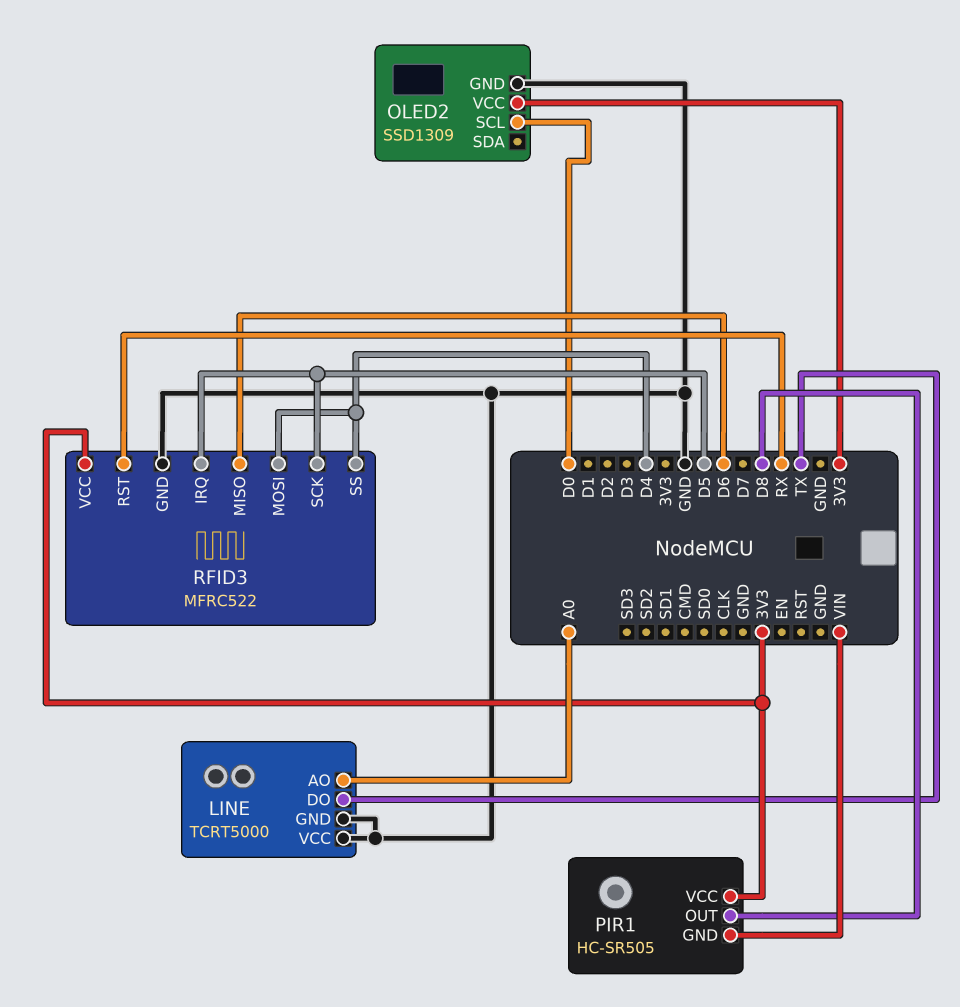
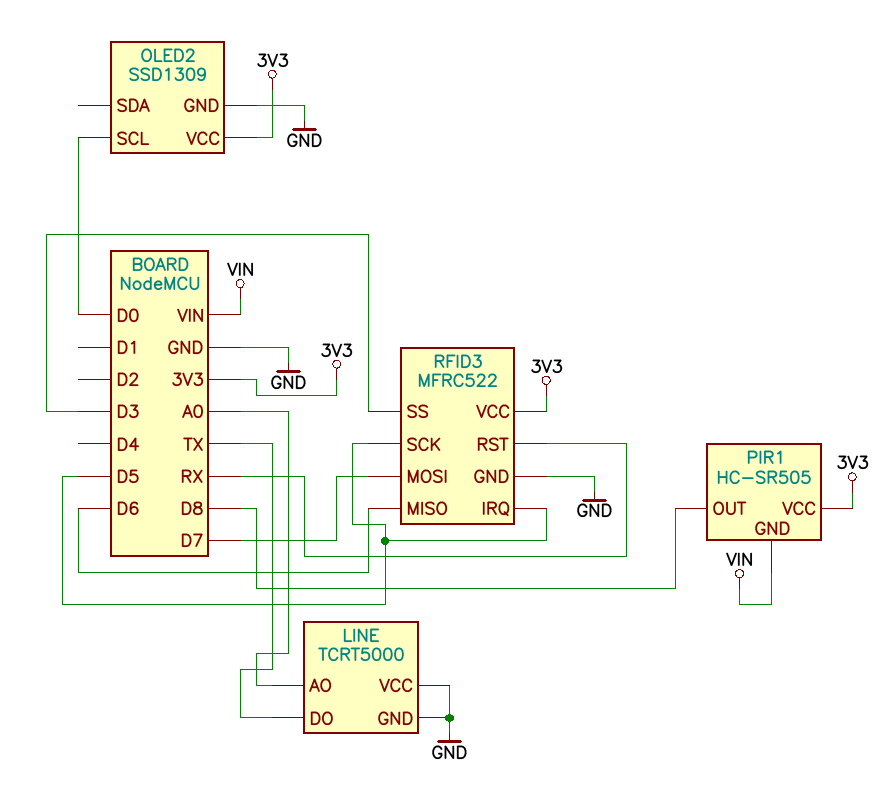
RFID3 pin MOSI: D4 -> D7
RFID3 pin SS: D4 -> D3

